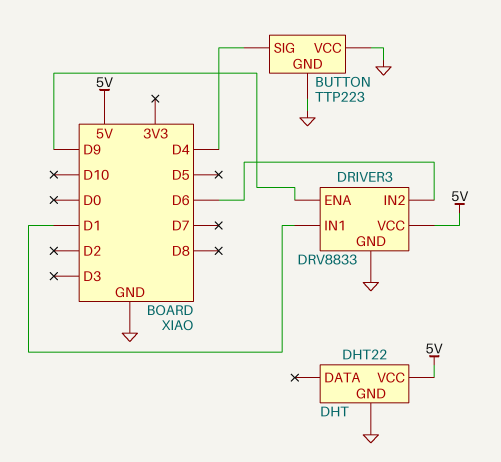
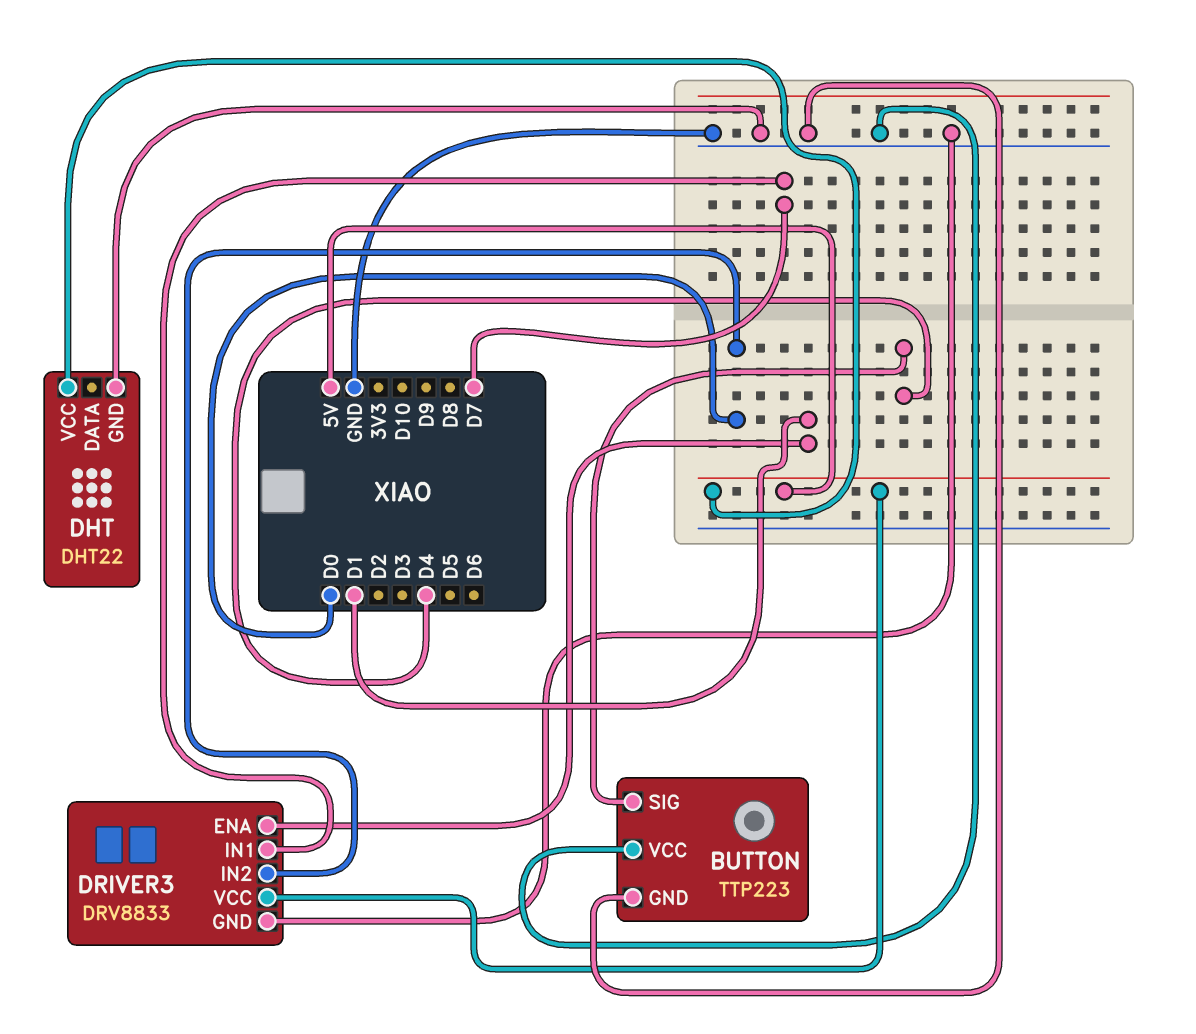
DRIVER3 pin ENA: D9 -> D1
DRIVER3 pin IN1: D1 -> D7
DRIVER3 pin IN2: D6 -> D0

